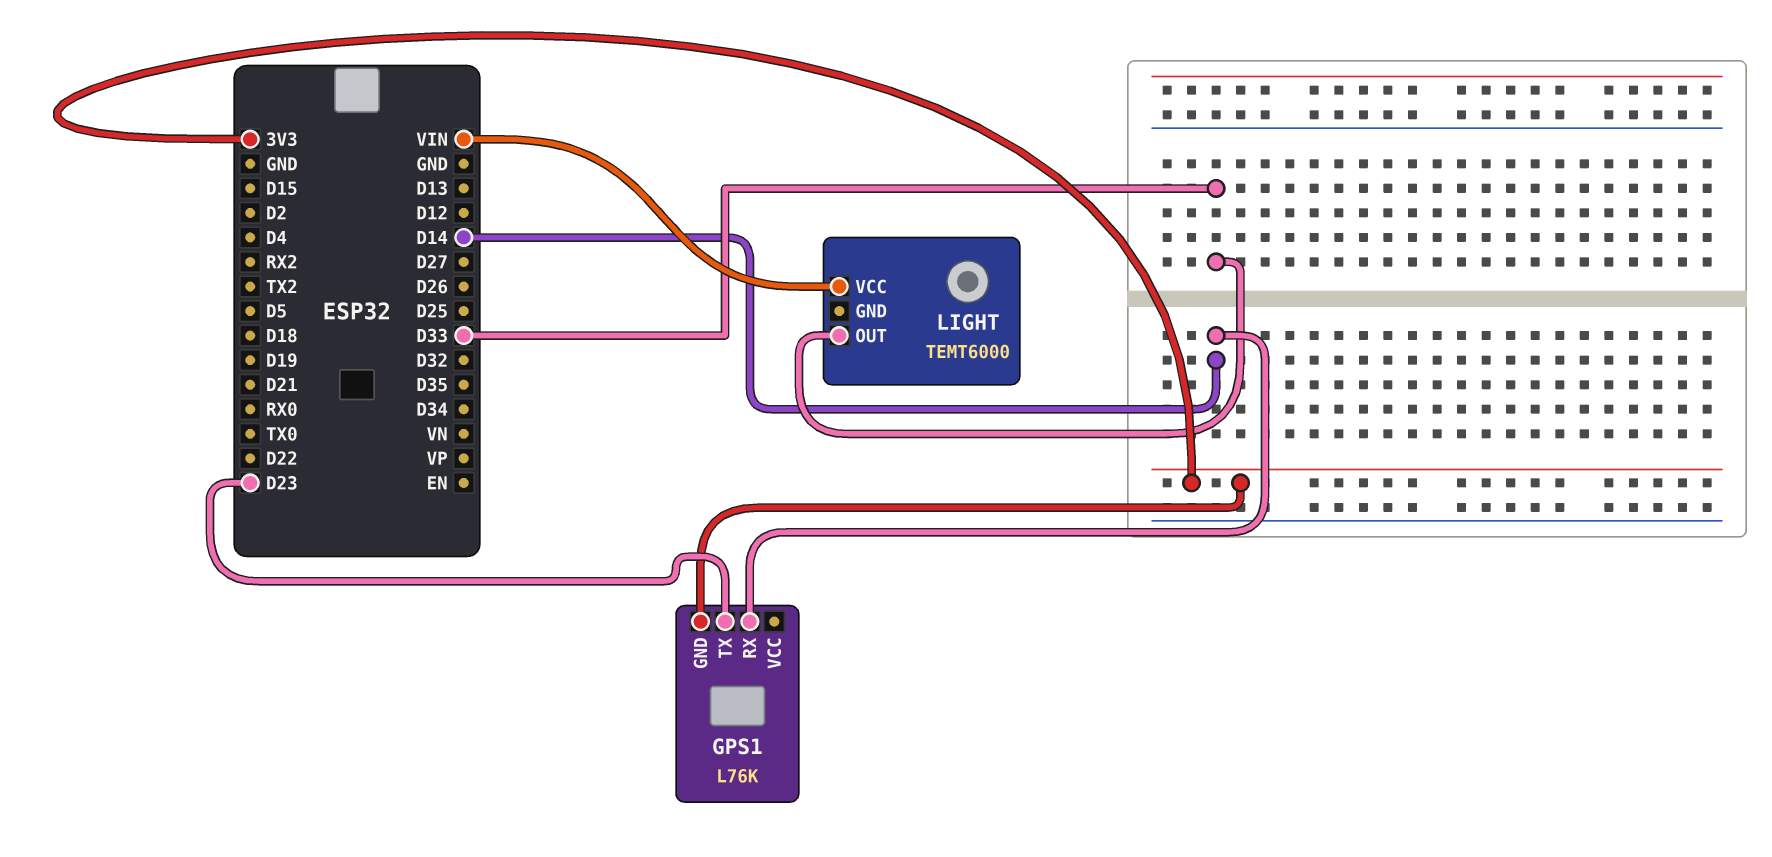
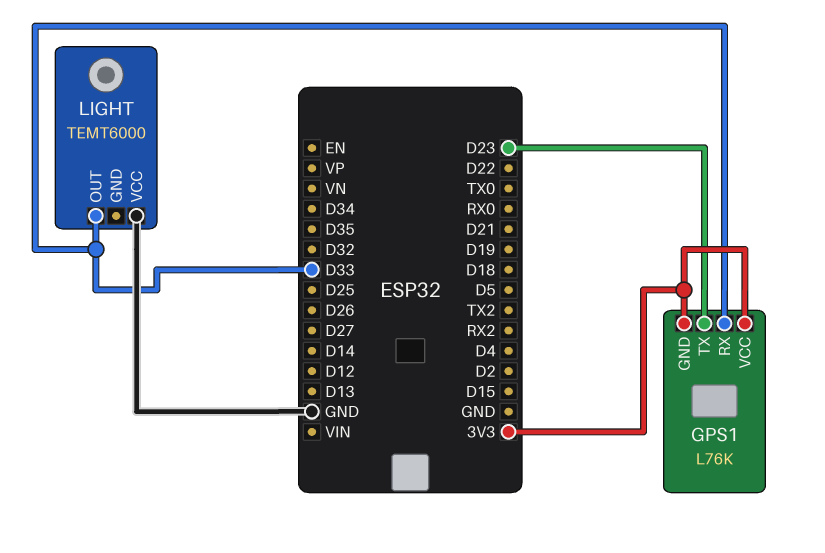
GPS1 pin RX: D14 -> D33
GPS1 pin VCC: none -> 3V3
LIGHT pin VCC: VIN -> GND

